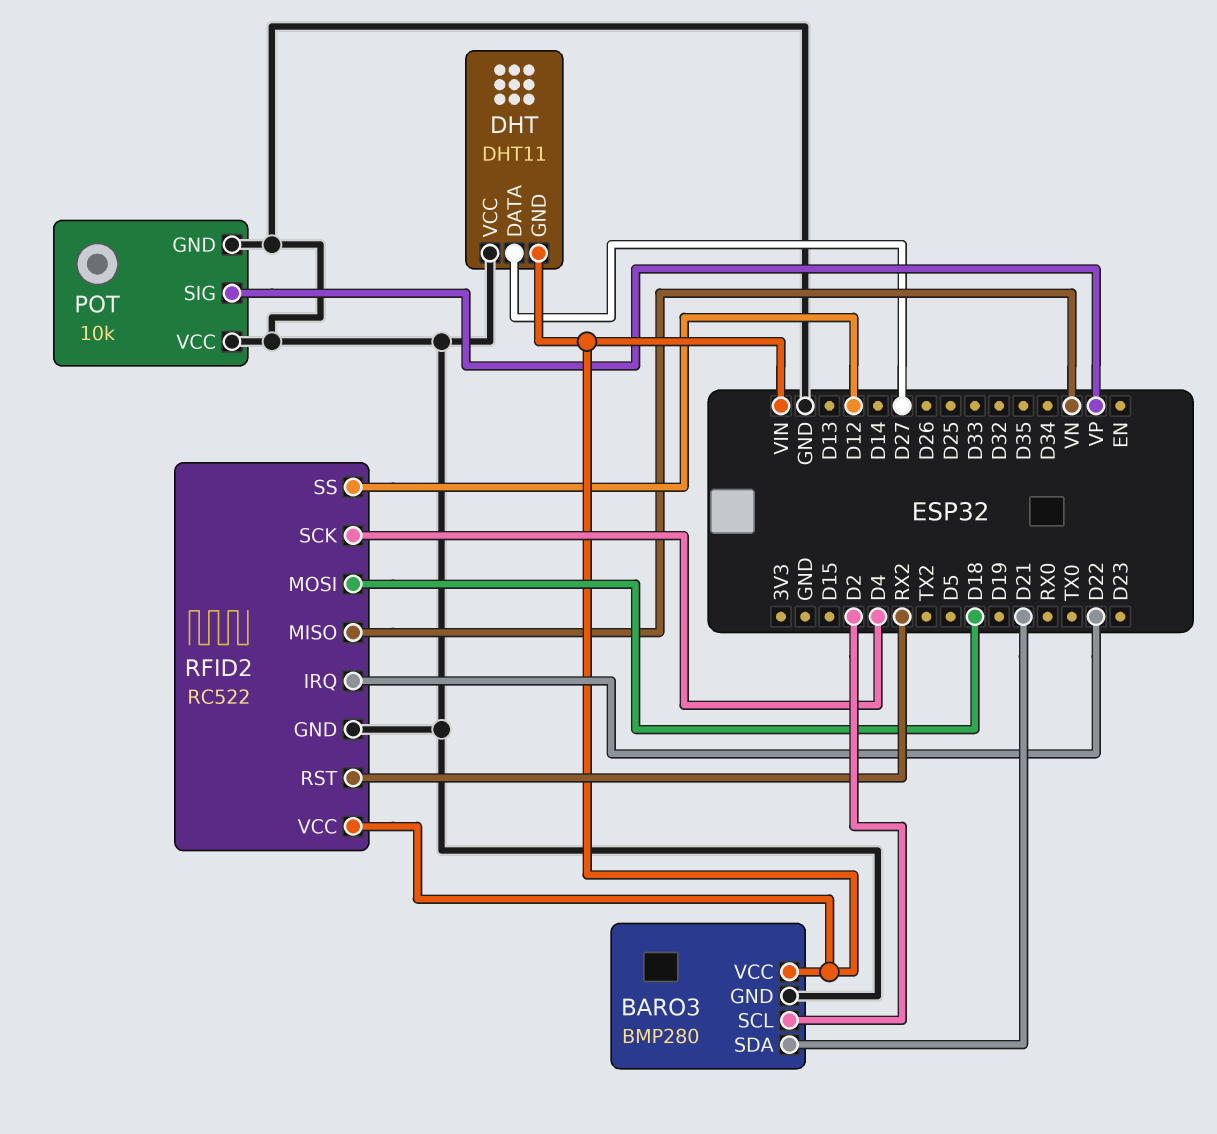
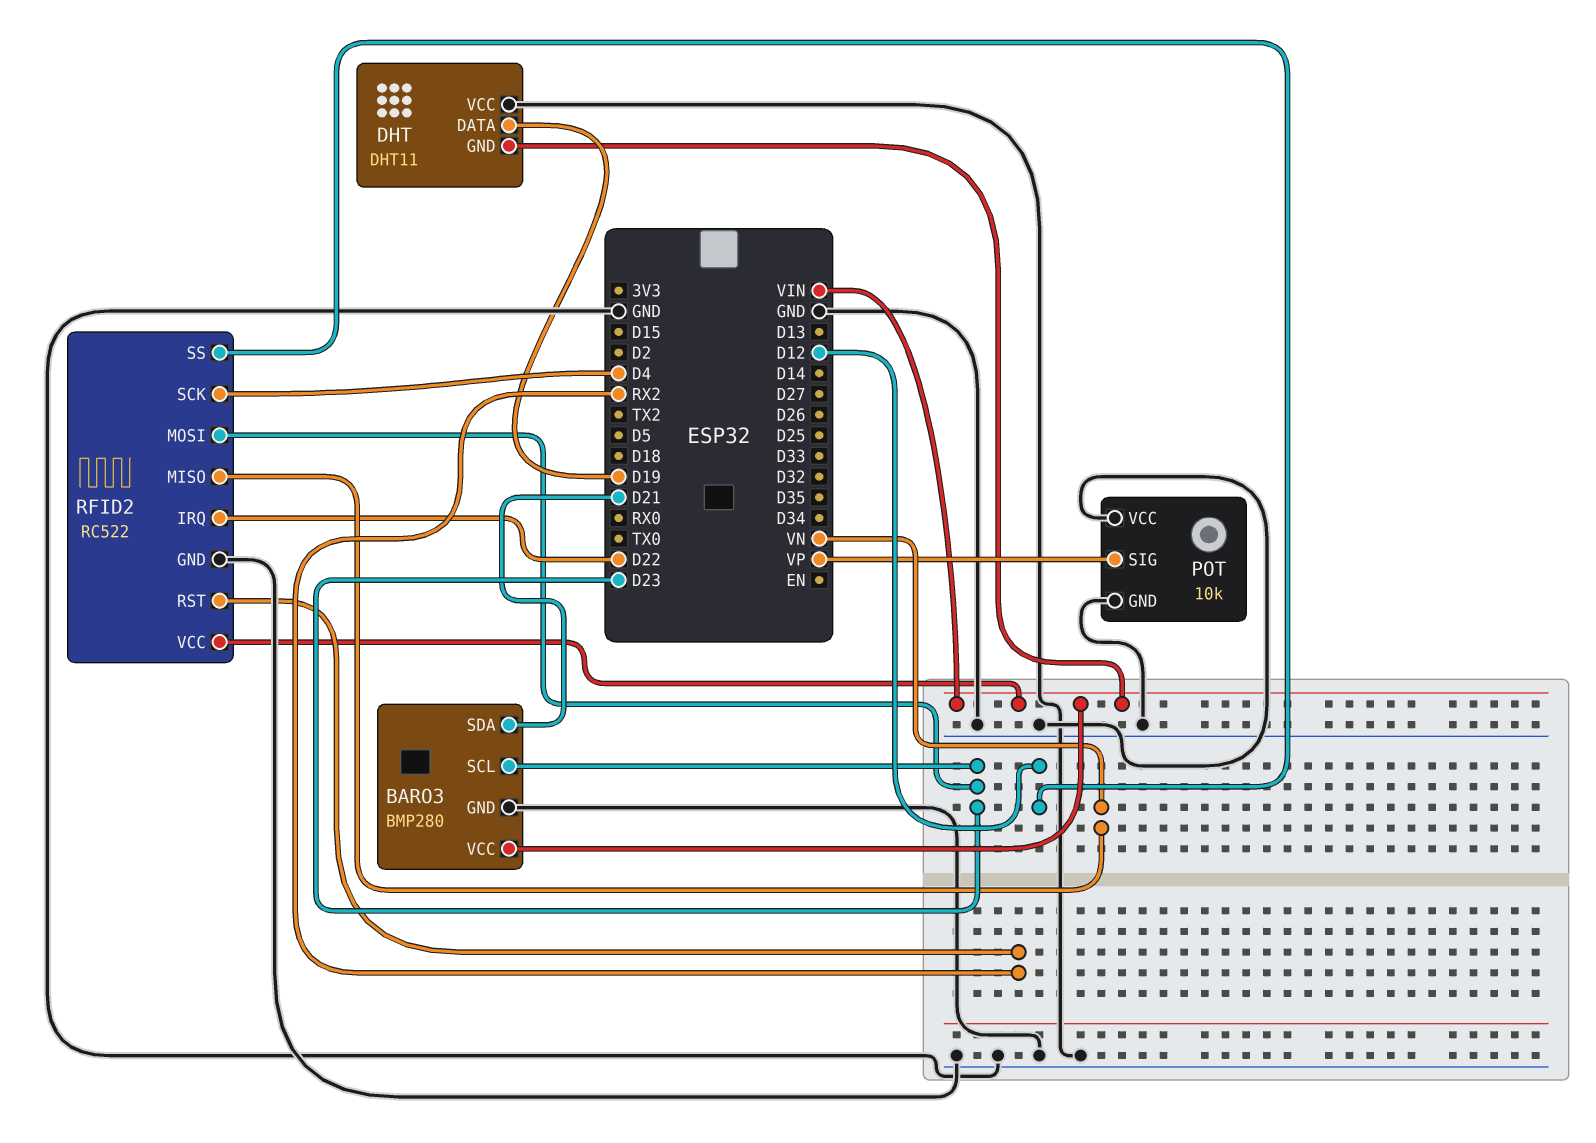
BARO3 pin SCL: D2 -> D23
DHT pin DATA: D27 -> D19
RFID2 pin MOSI: D18 -> D23

